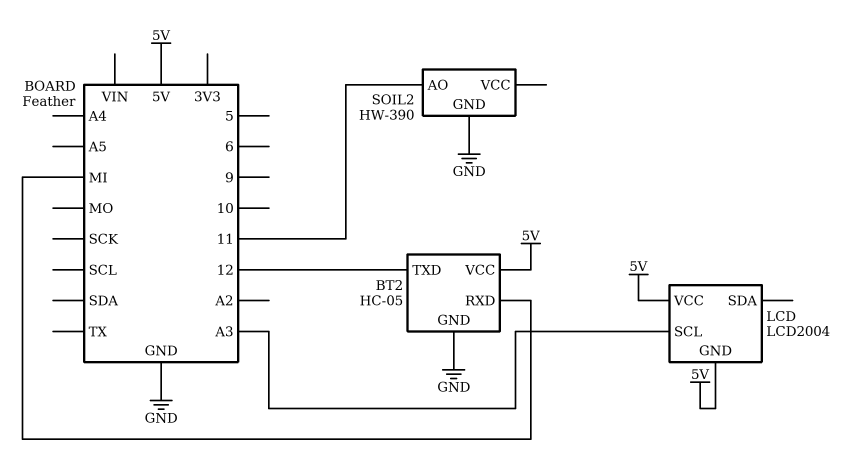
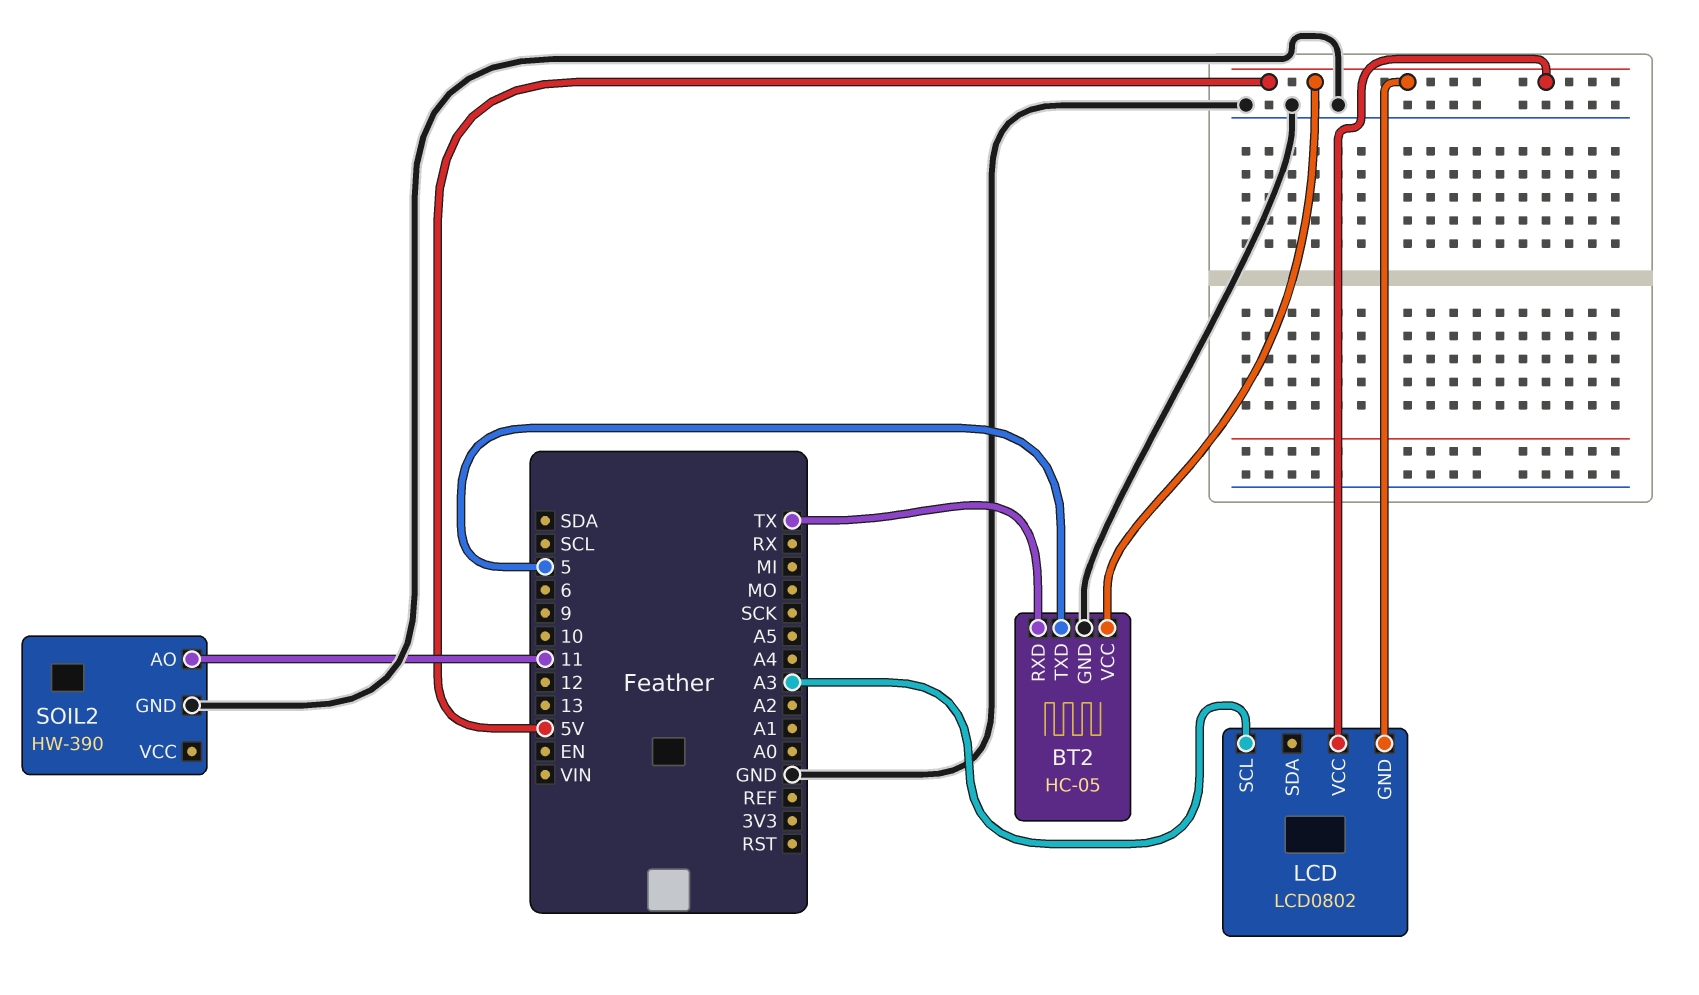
BT2 pin RXD: MI -> TX
BT2 pin TXD: 12 -> 5
LCD: LCD2004 -> LCD0802

